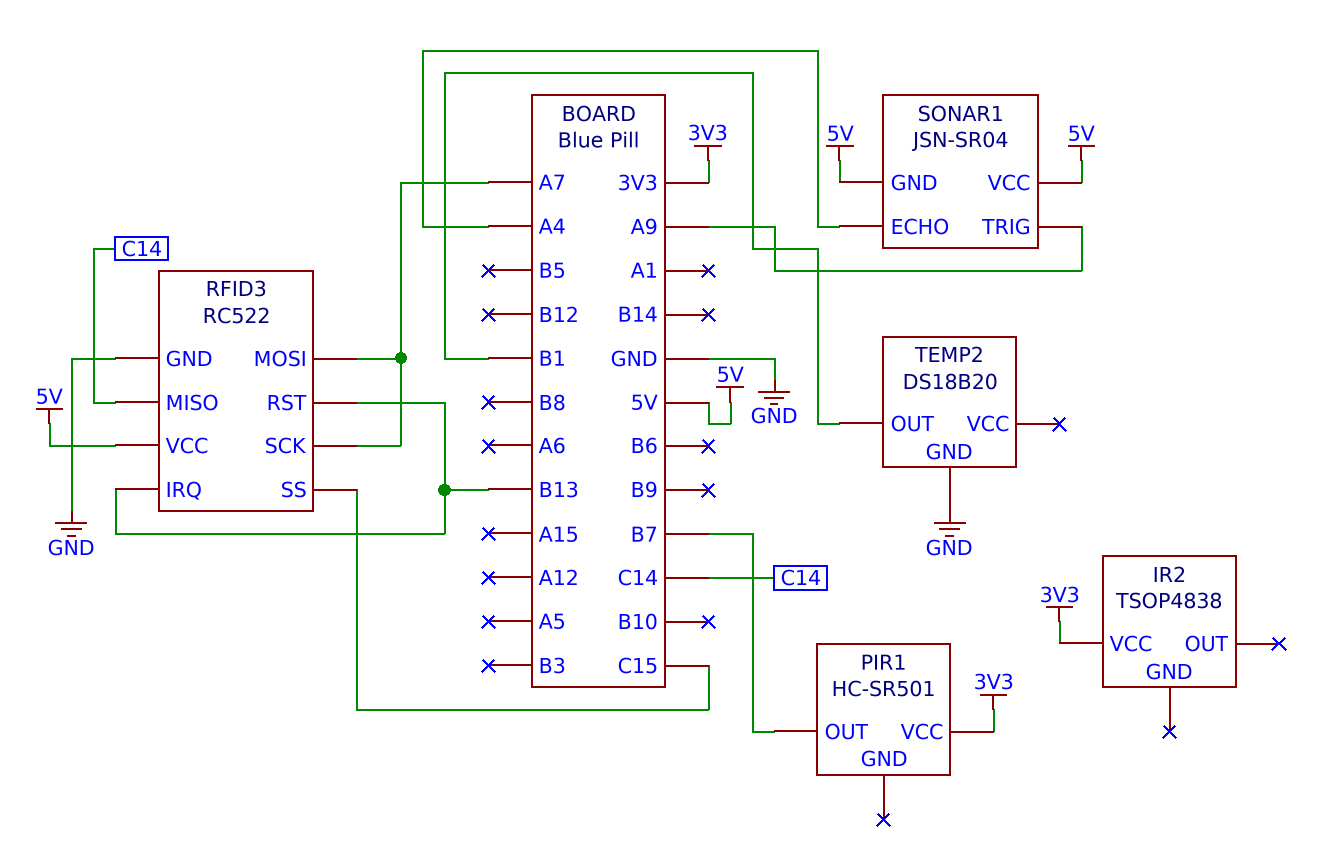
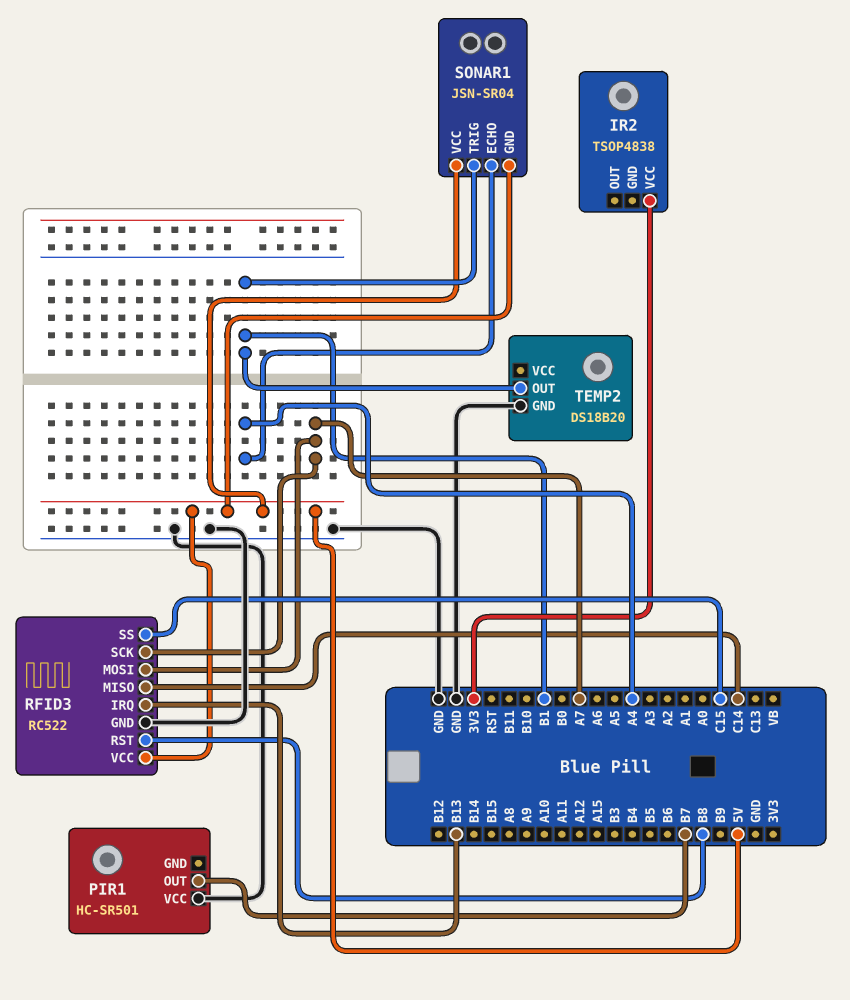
PIR1 pin VCC: 3V3 -> GND
RFID3 pin RST: B13 -> B8
SONAR1 pin TRIG: A9 -> B1

